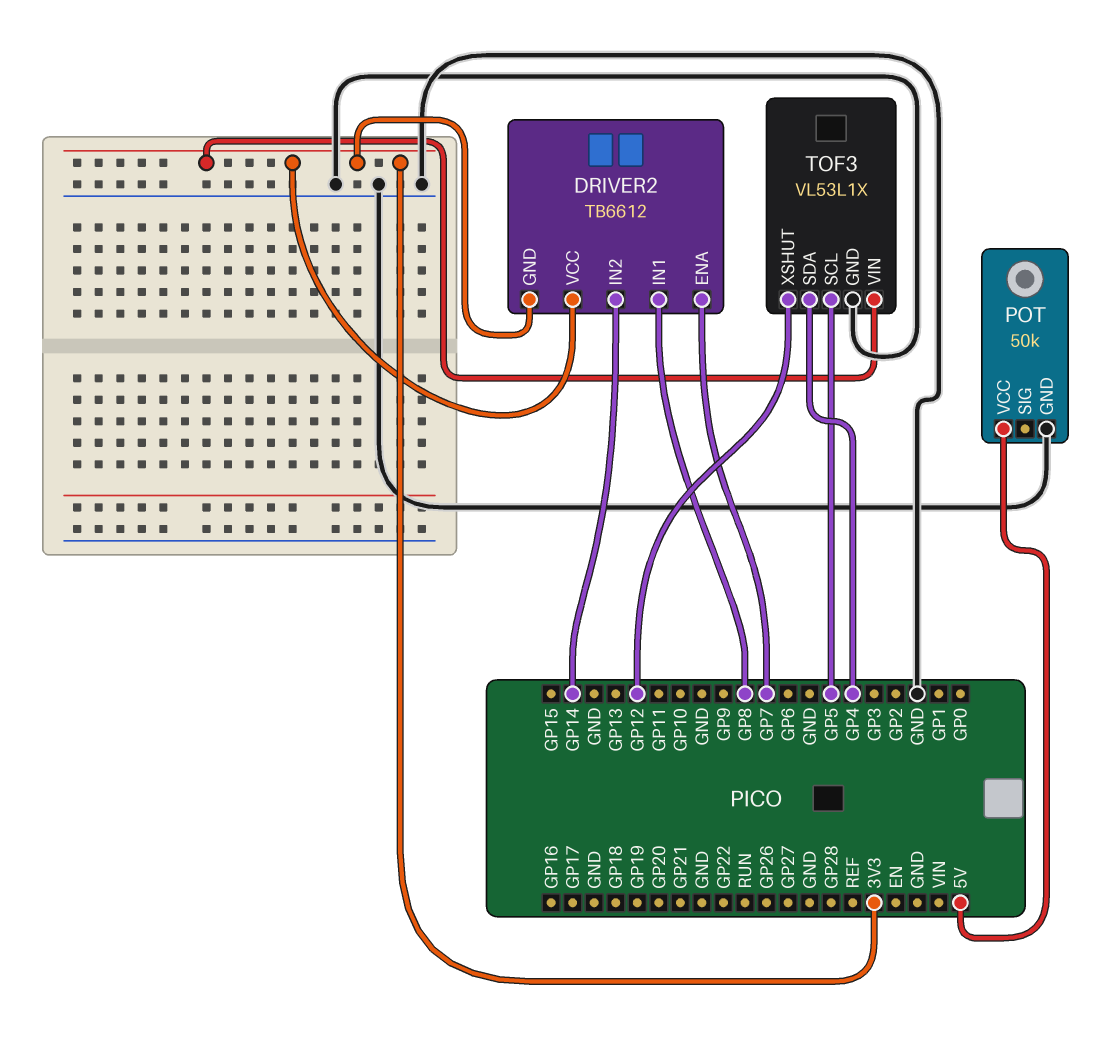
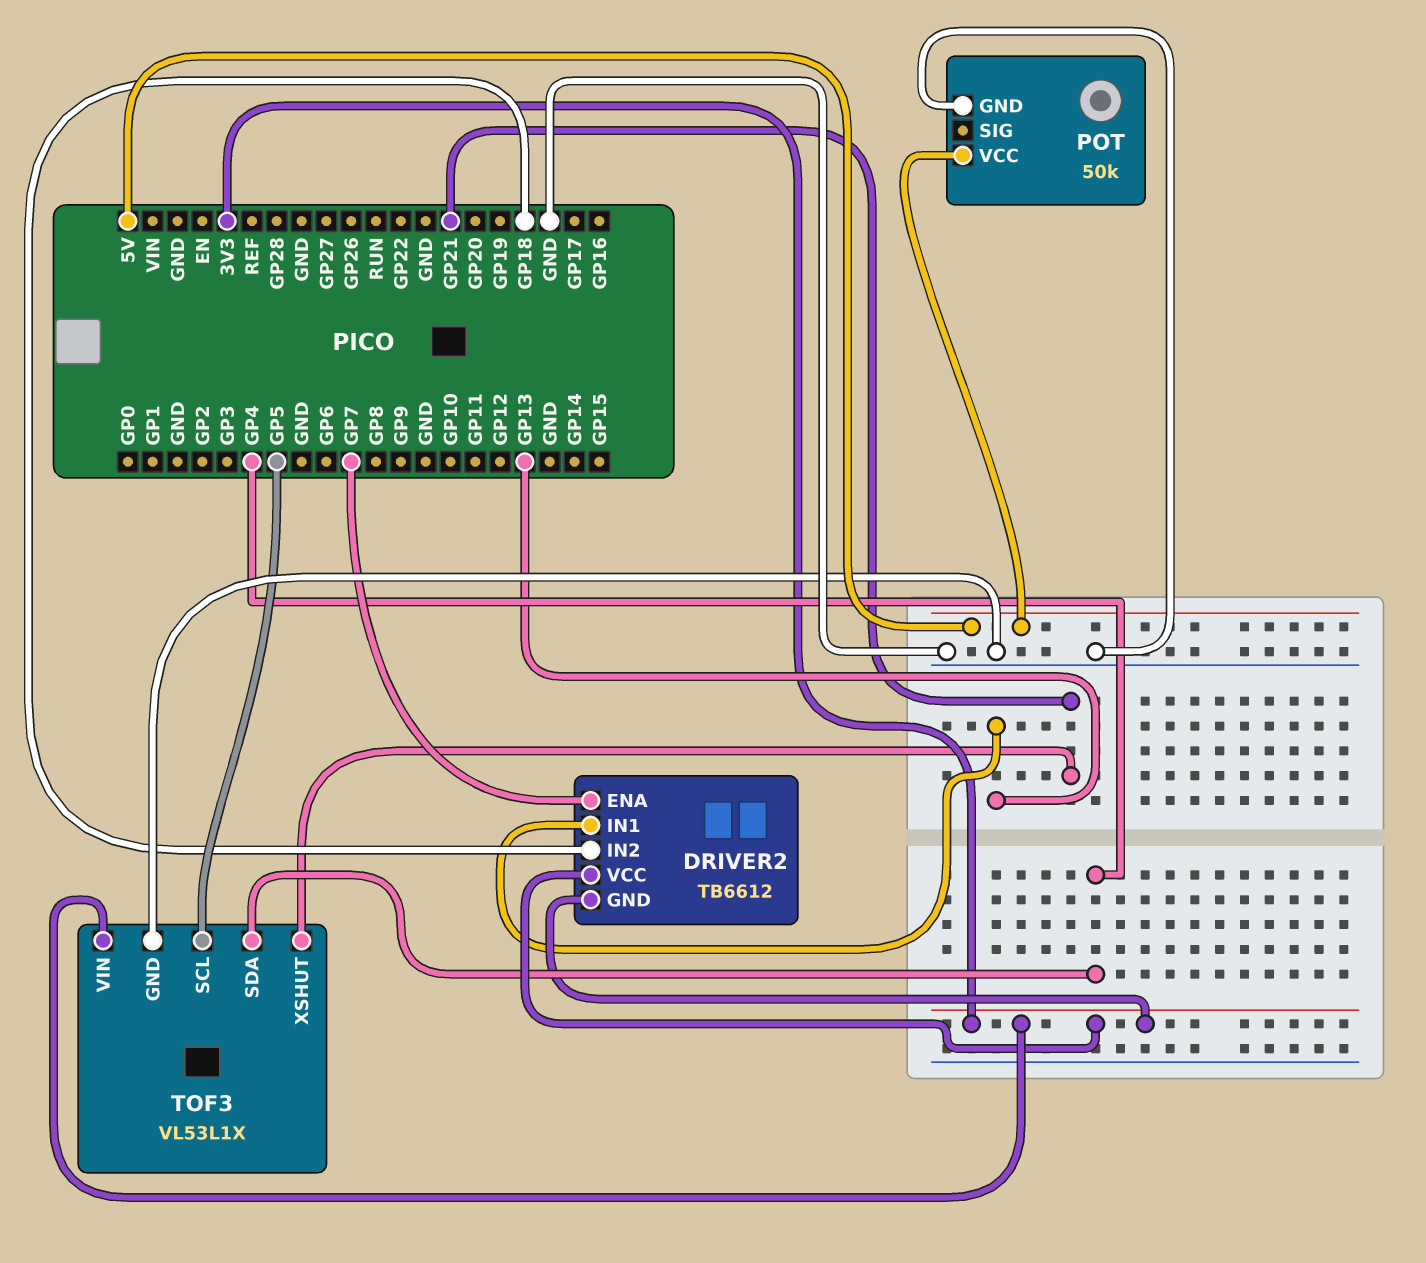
DRIVER2 pin IN1: GP8 -> GP13
DRIVER2 pin IN2: GP14 -> GP18
TOF3 pin XSHUT: GP12 -> GP21

